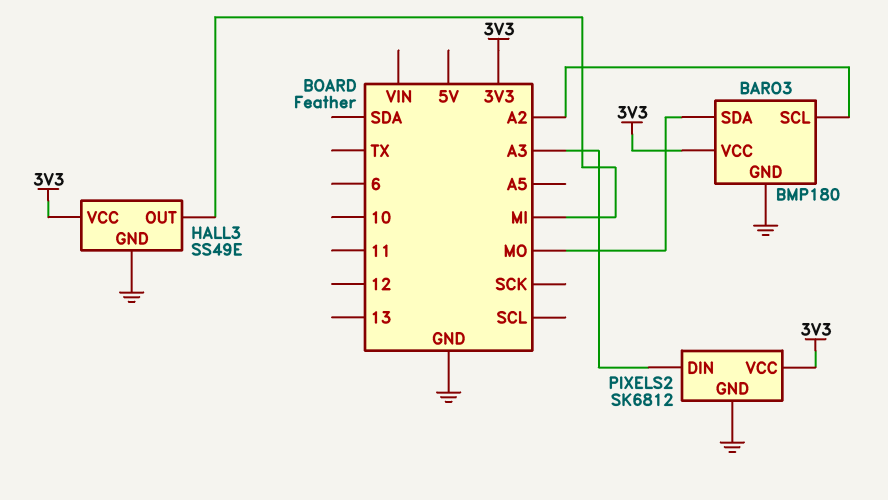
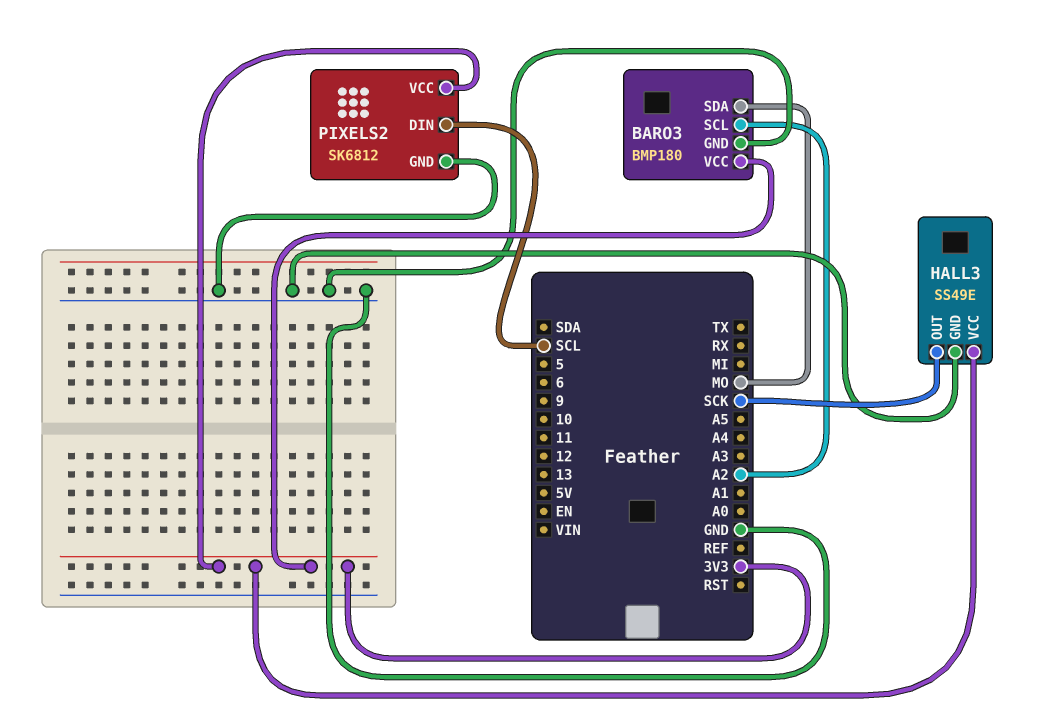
HALL3 pin OUT: MI -> SCK
PIXELS2 pin DIN: A3 -> SCL

